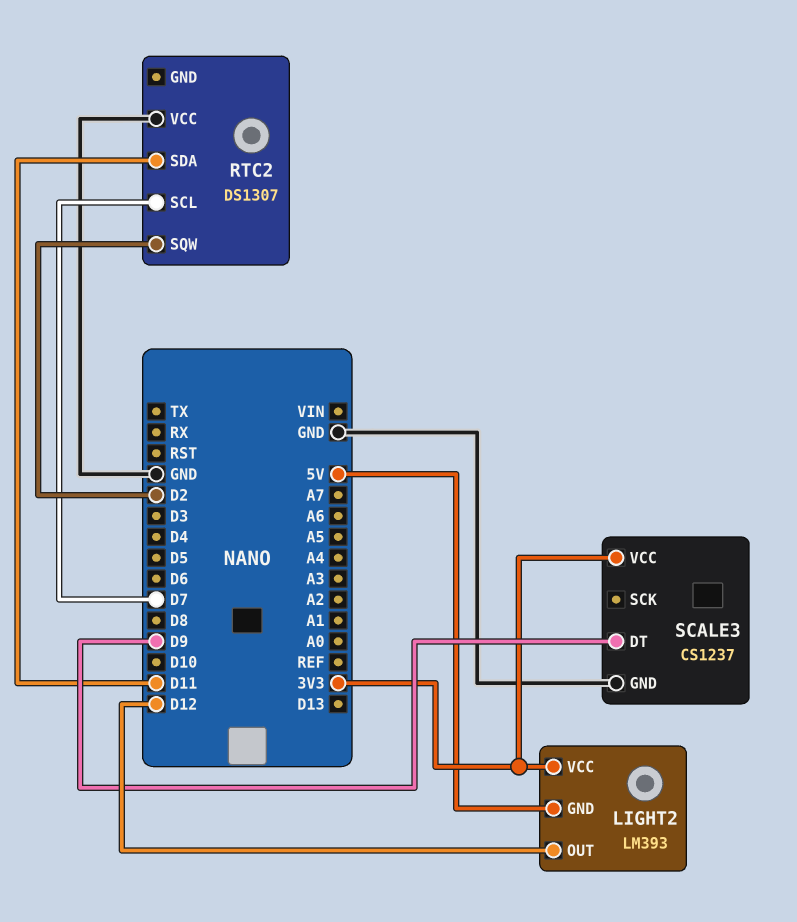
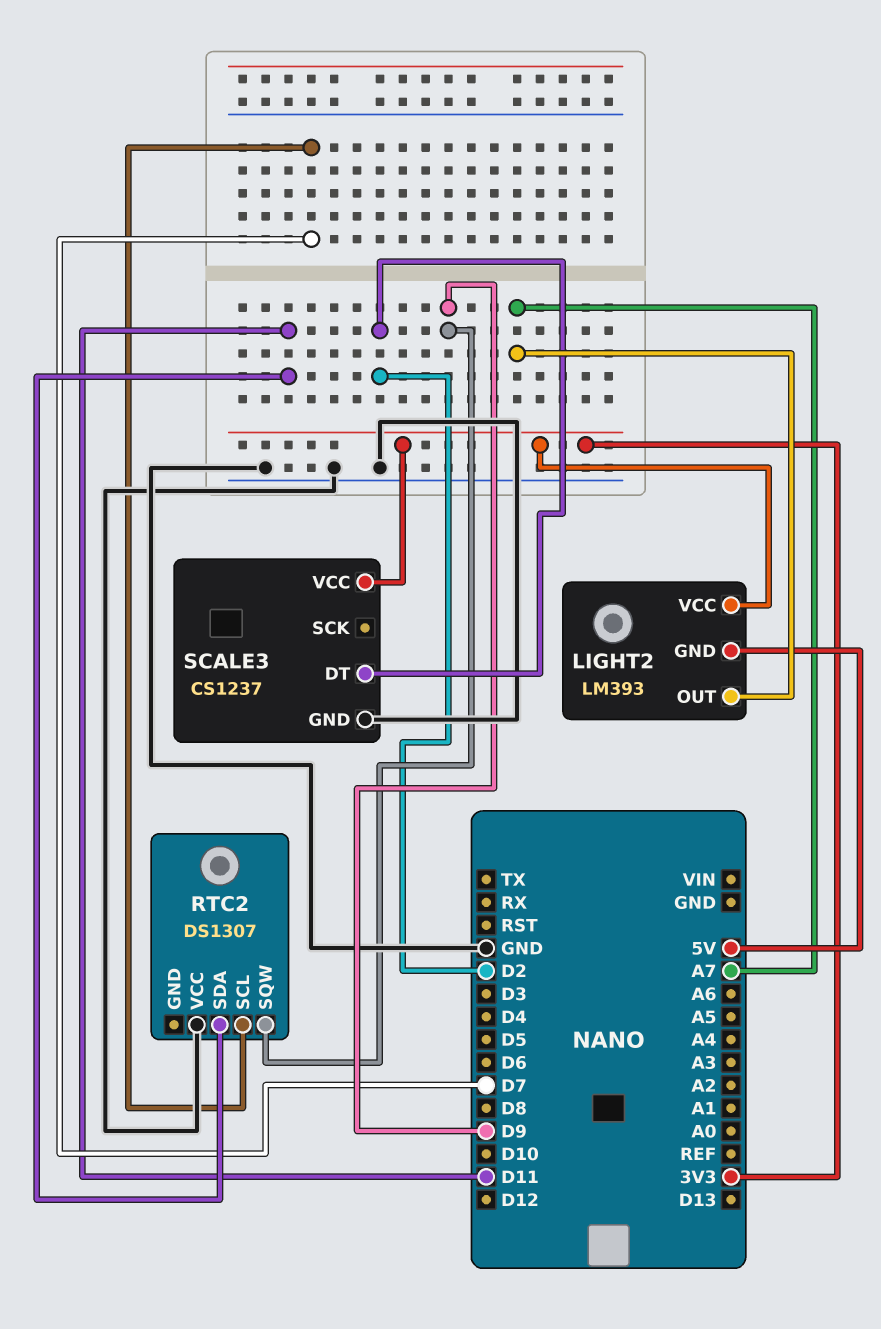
LIGHT2 pin OUT: D12 -> A7
RTC2 pin SQW: D2 -> D9
SCALE3 pin DT: D9 -> D2

